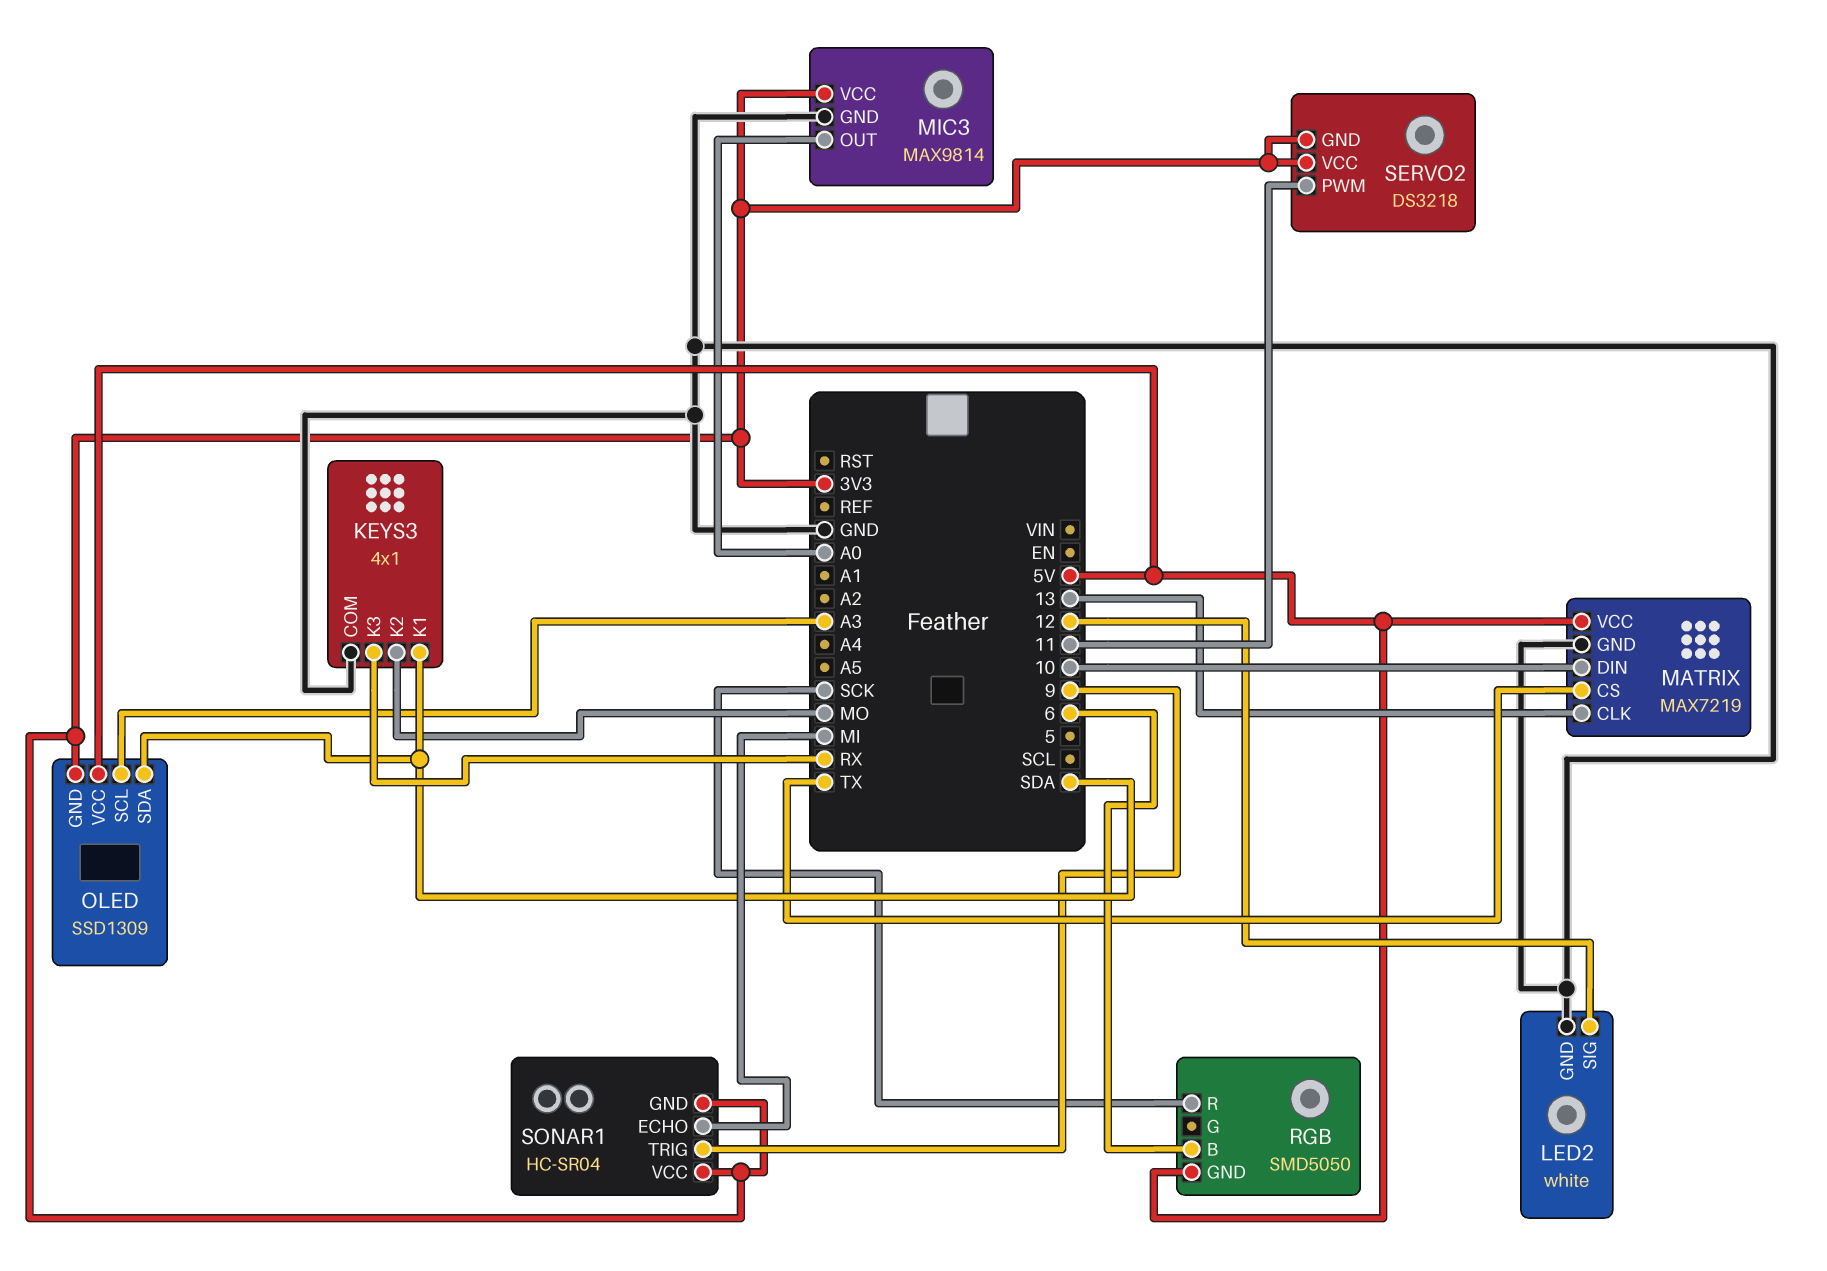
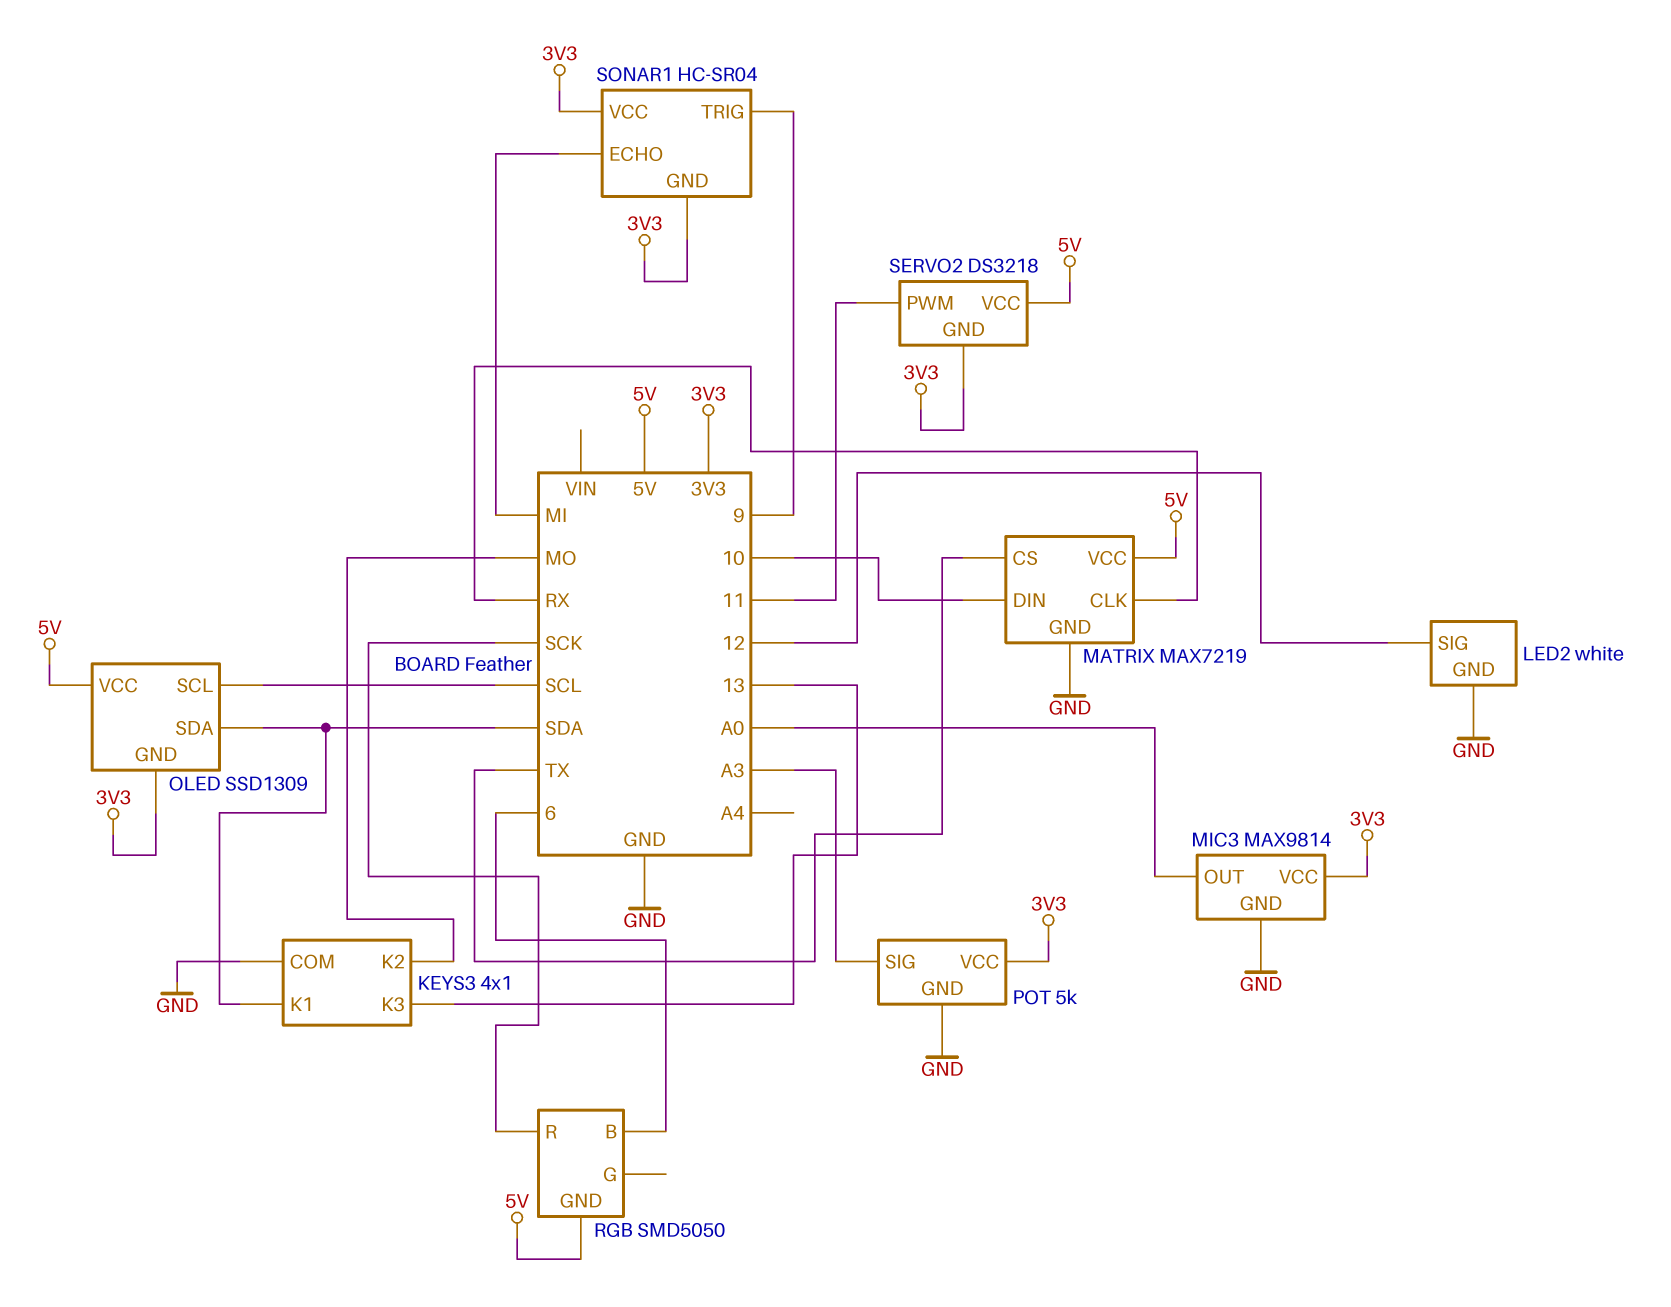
KEYS3 pin K3: RX -> 13
MATRIX pin CLK: 13 -> RX
OLED pin SCL: A3 -> SCL
POT: none -> 5k
POT pin GND: none -> GND
POT pin SIG: none -> A3
POT pin VCC: none -> 3V3
SERVO2 pin VCC: 3V3 -> 5V

